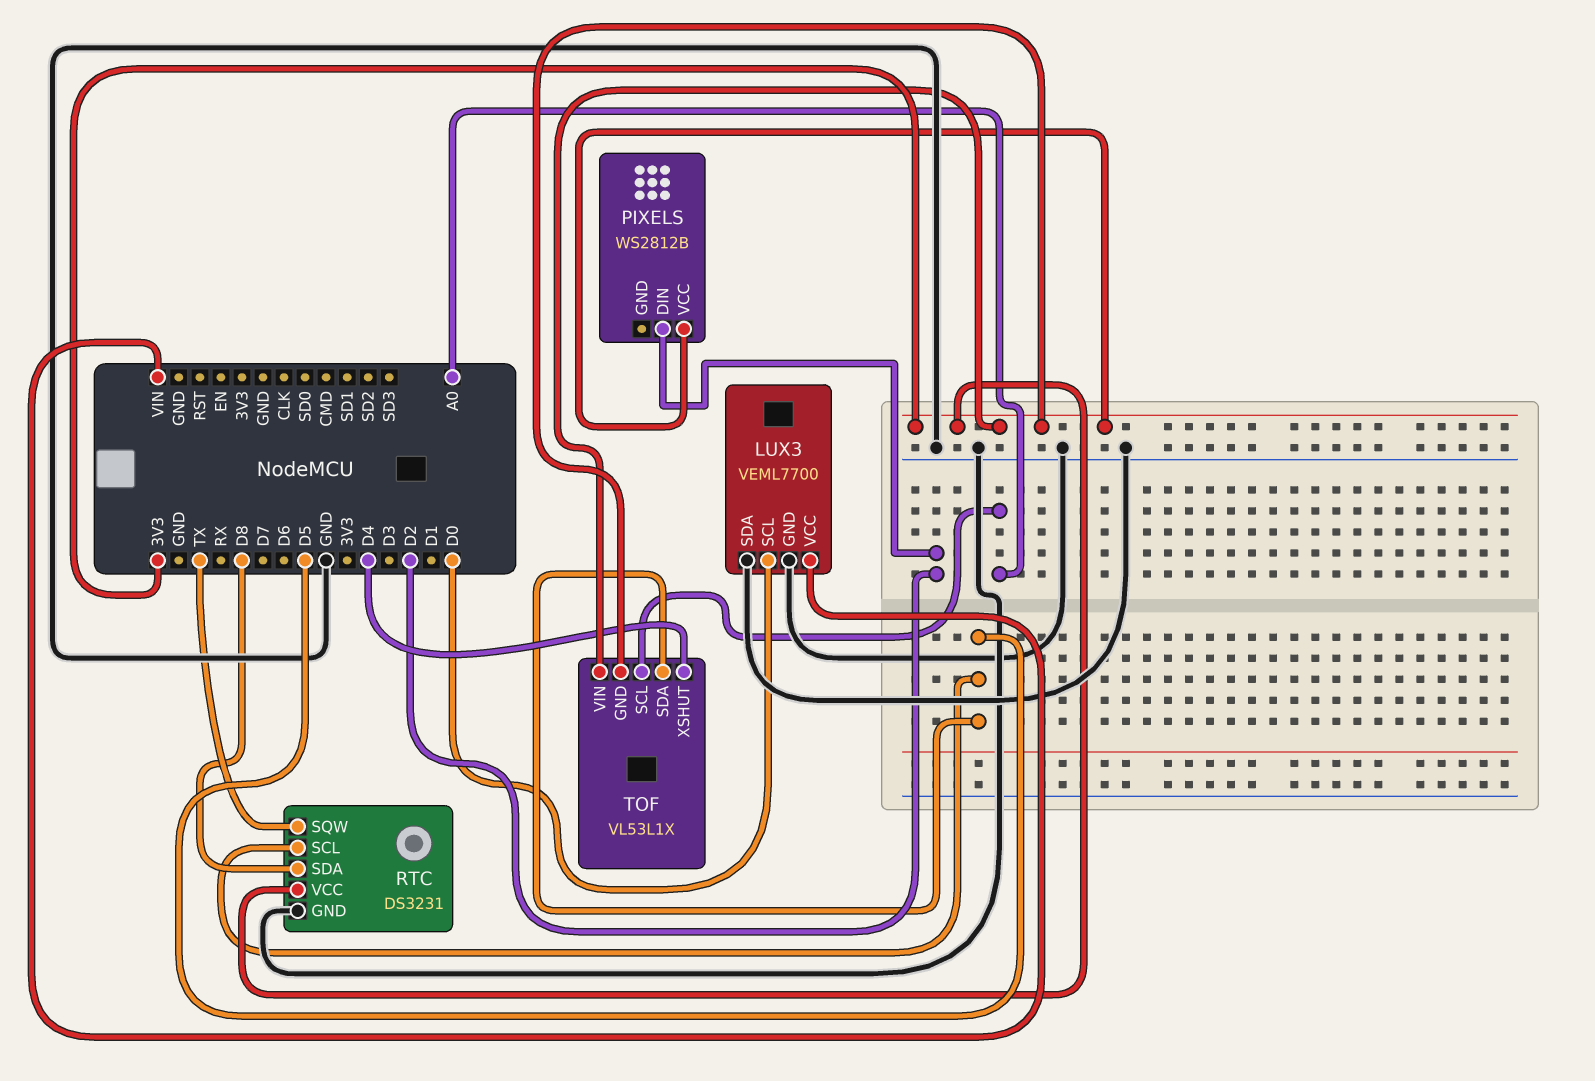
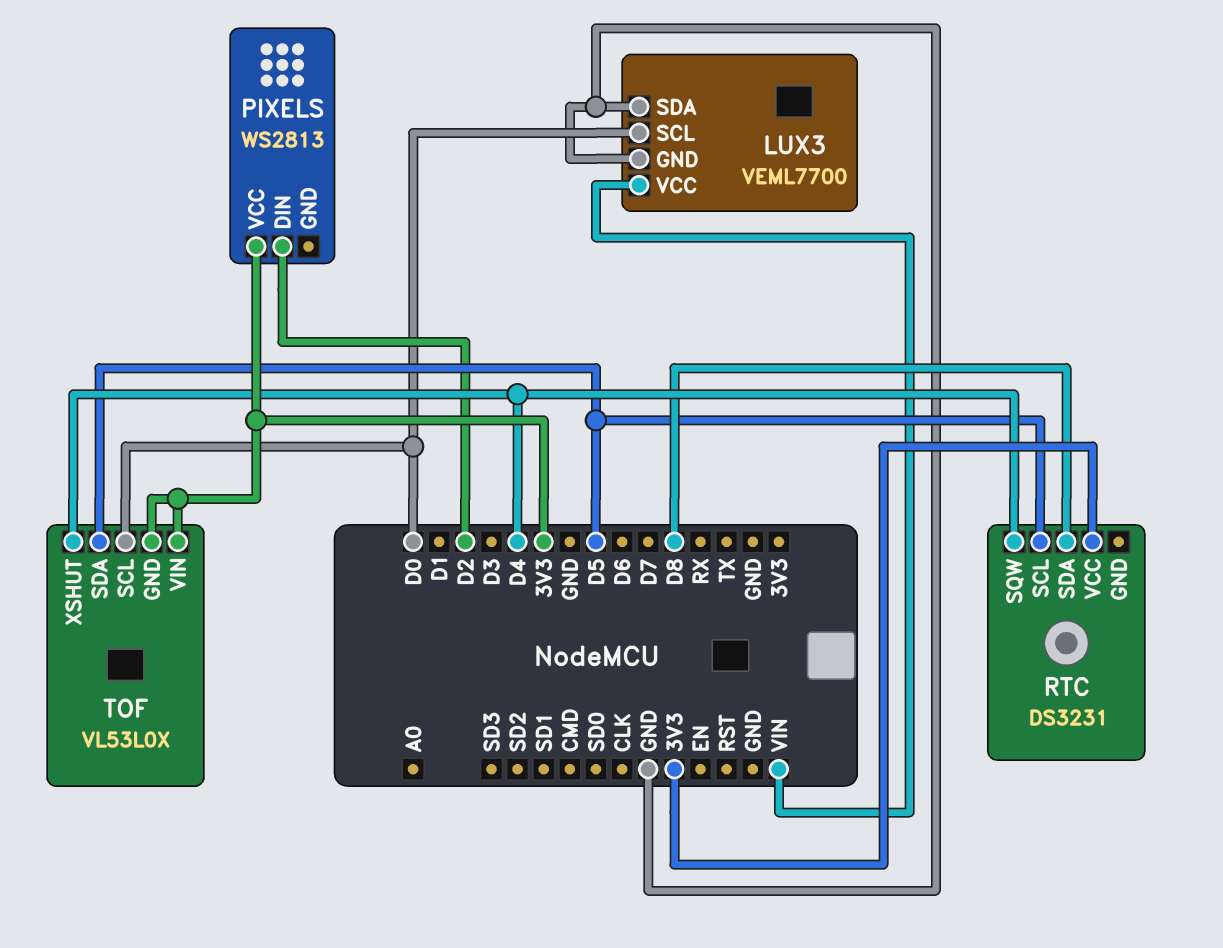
PIXELS: WS2812B -> WS2813
RTC pin GND: GND -> none
RTC pin SQW: TX -> D4
TOF: VL53L1X -> VL53L0X
TOF pin SCL: A0 -> D0

